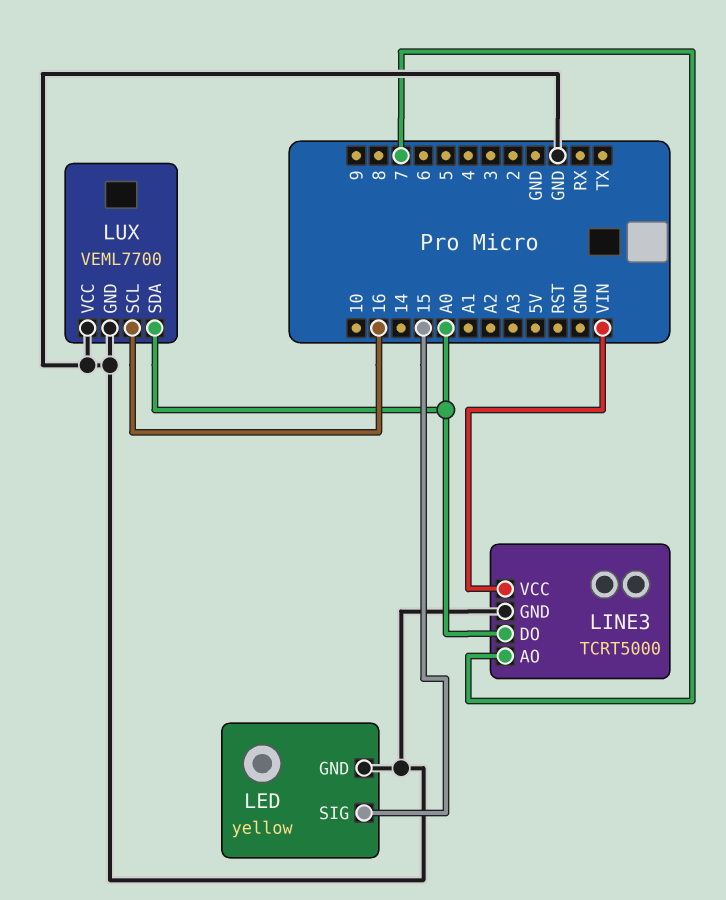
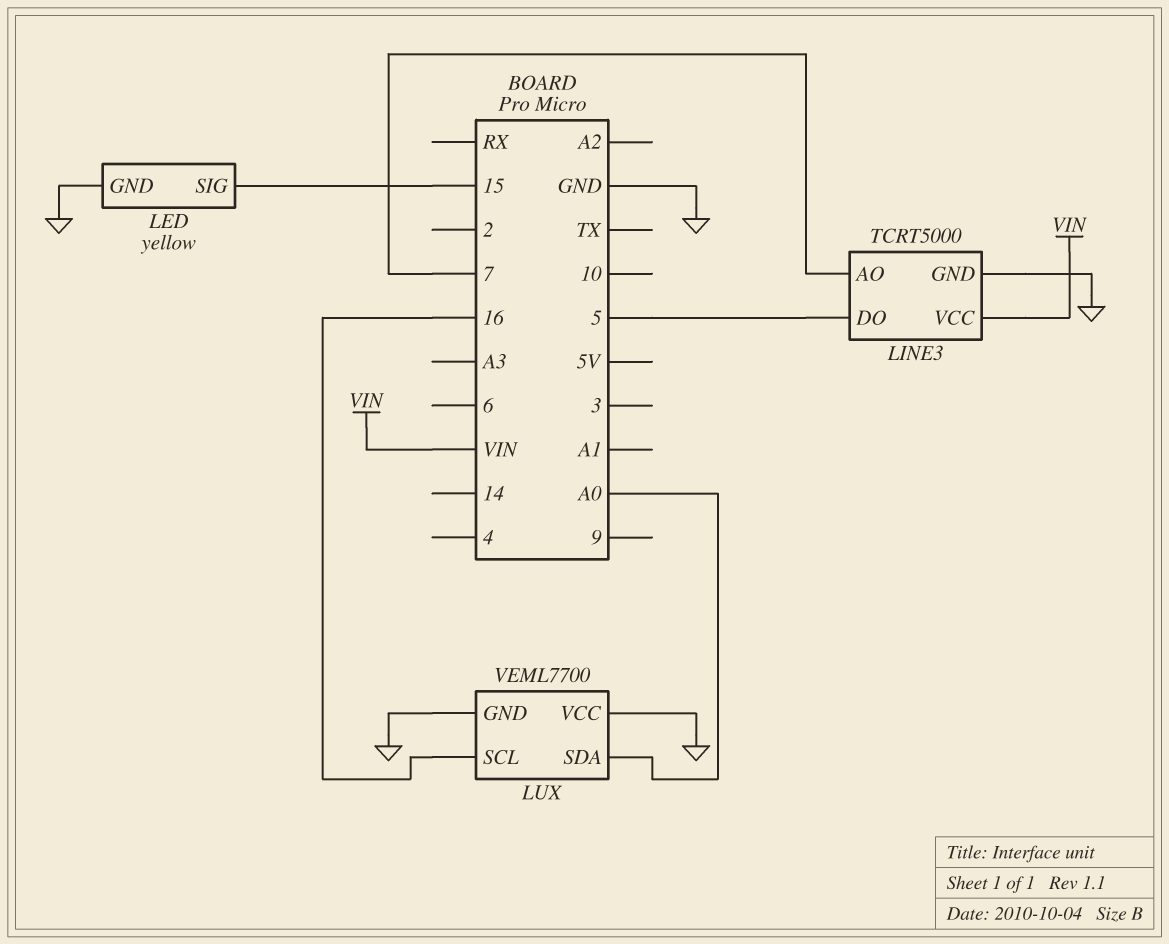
LINE3 pin DO: A0 -> 5

